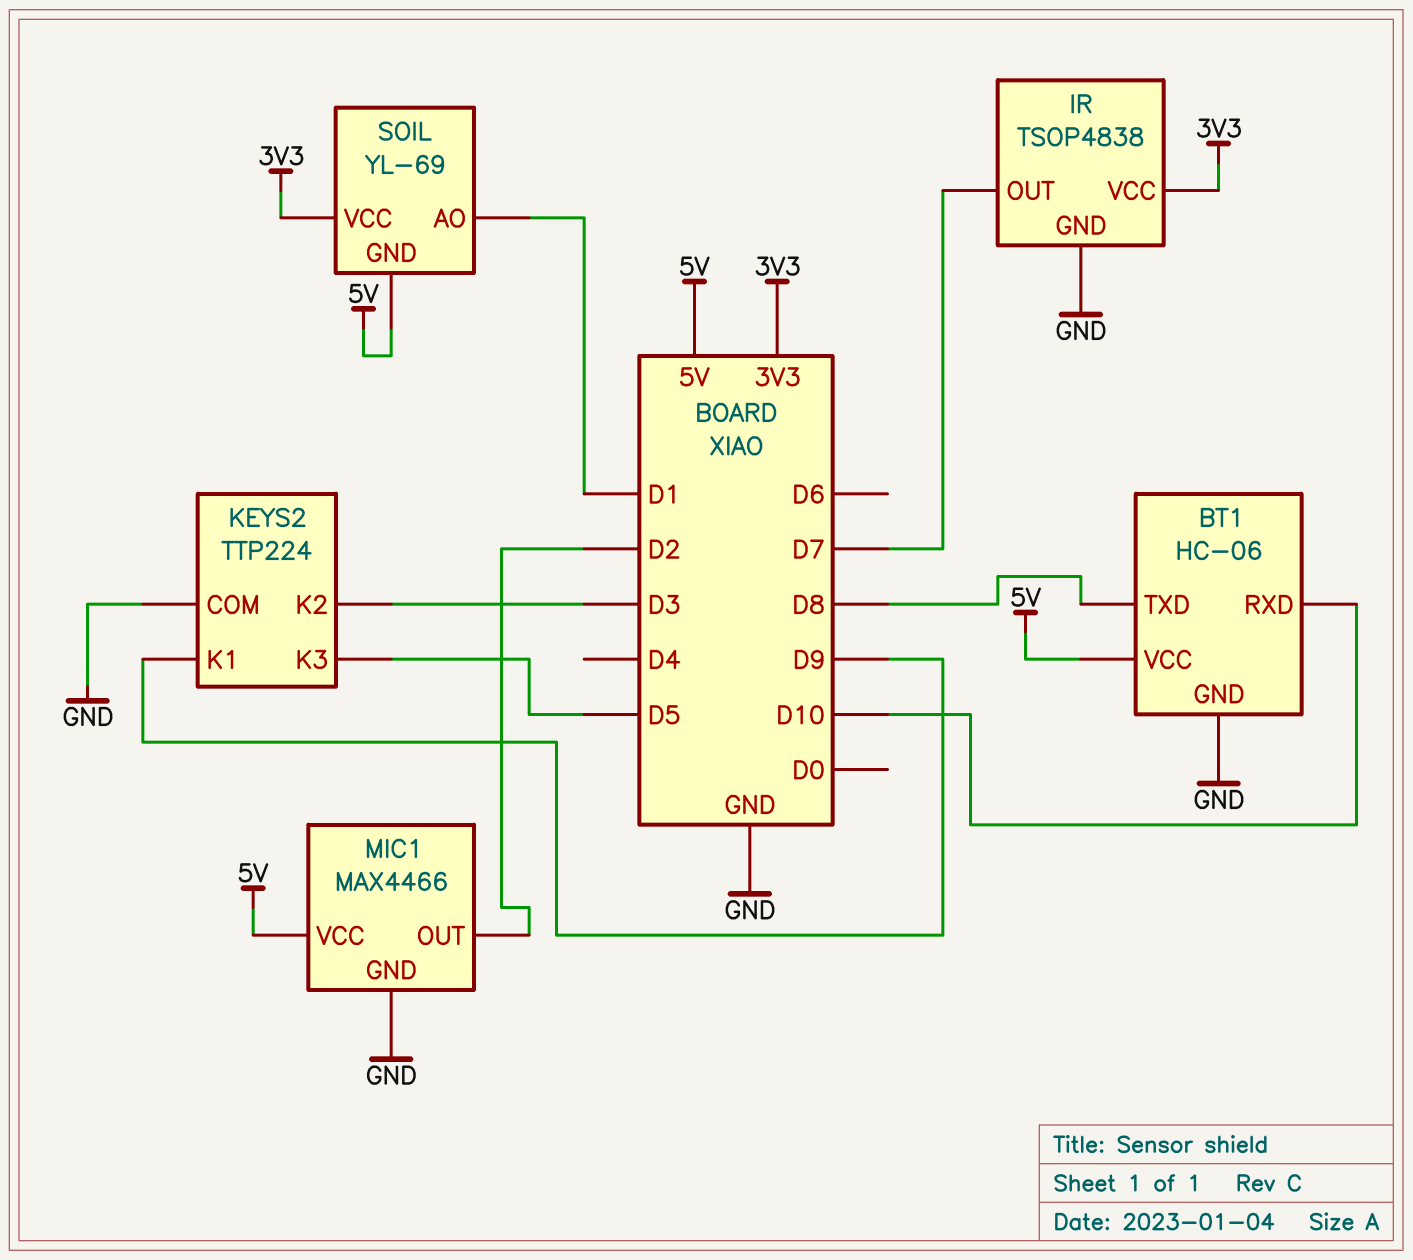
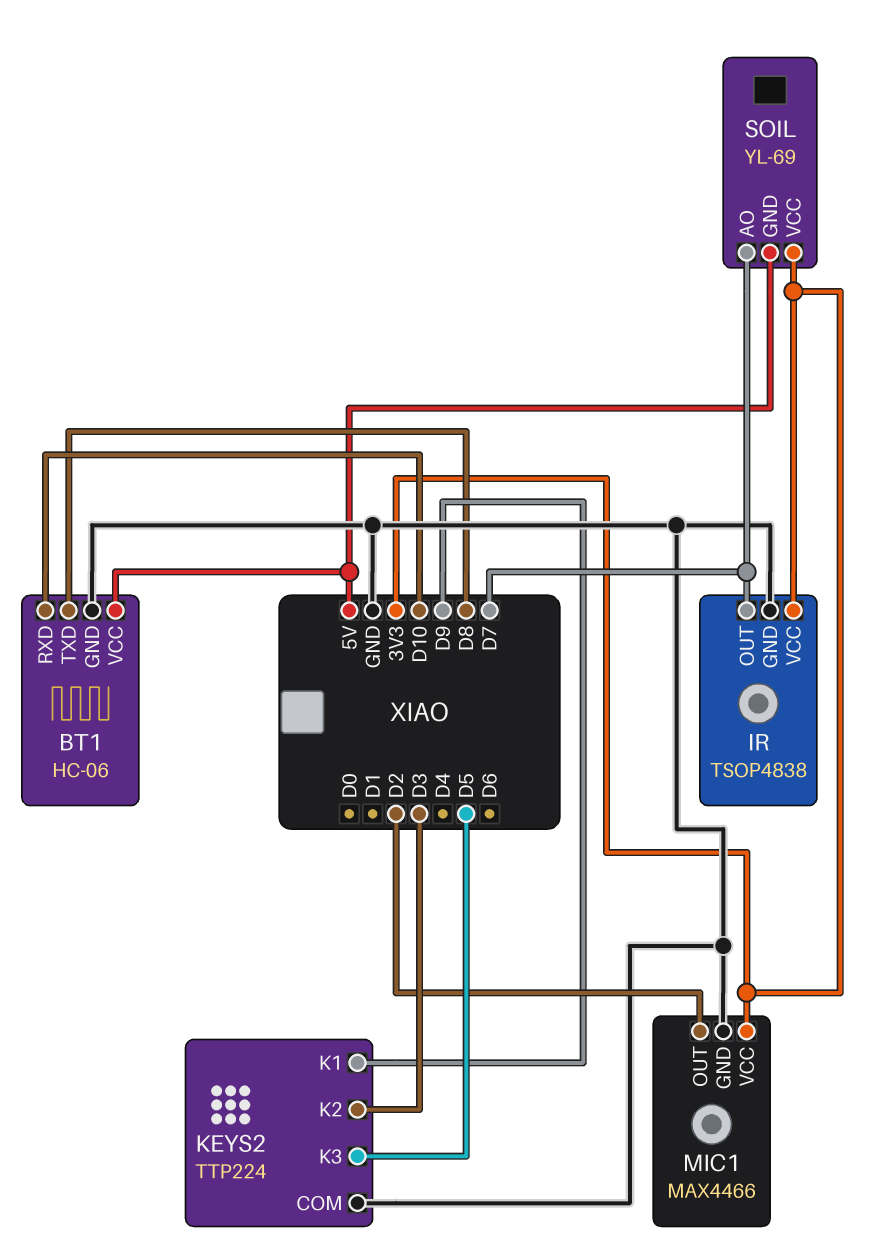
MIC1 pin VCC: 5V -> 3V3
SOIL pin AO: D1 -> D7

